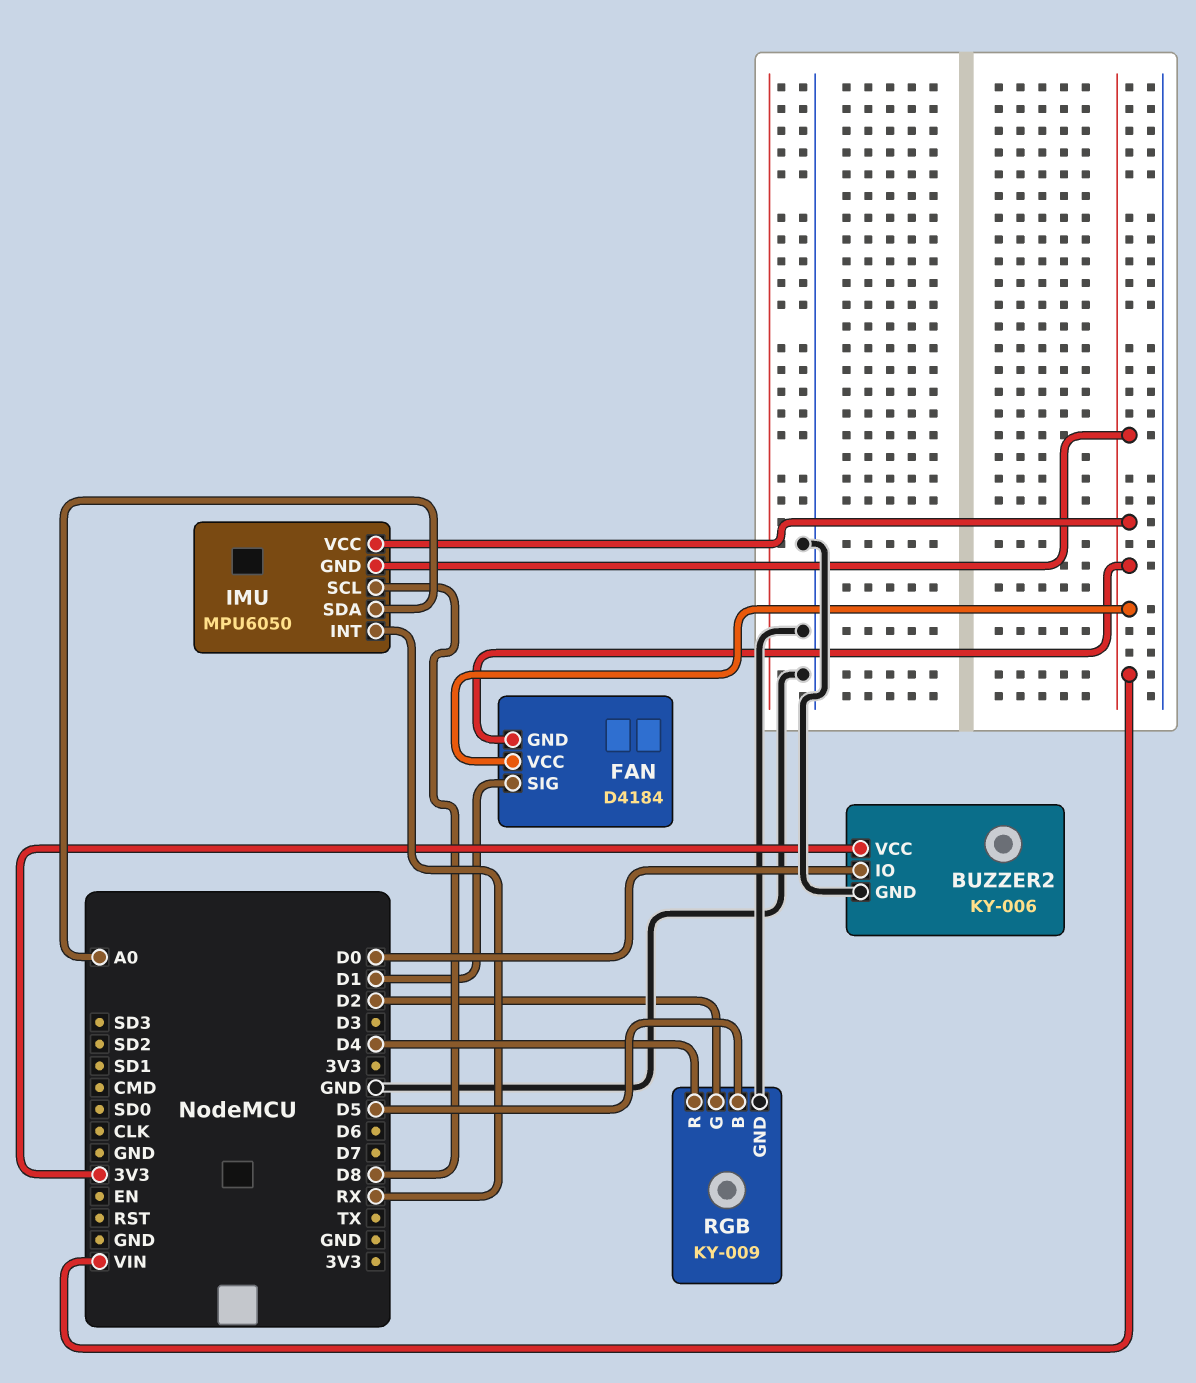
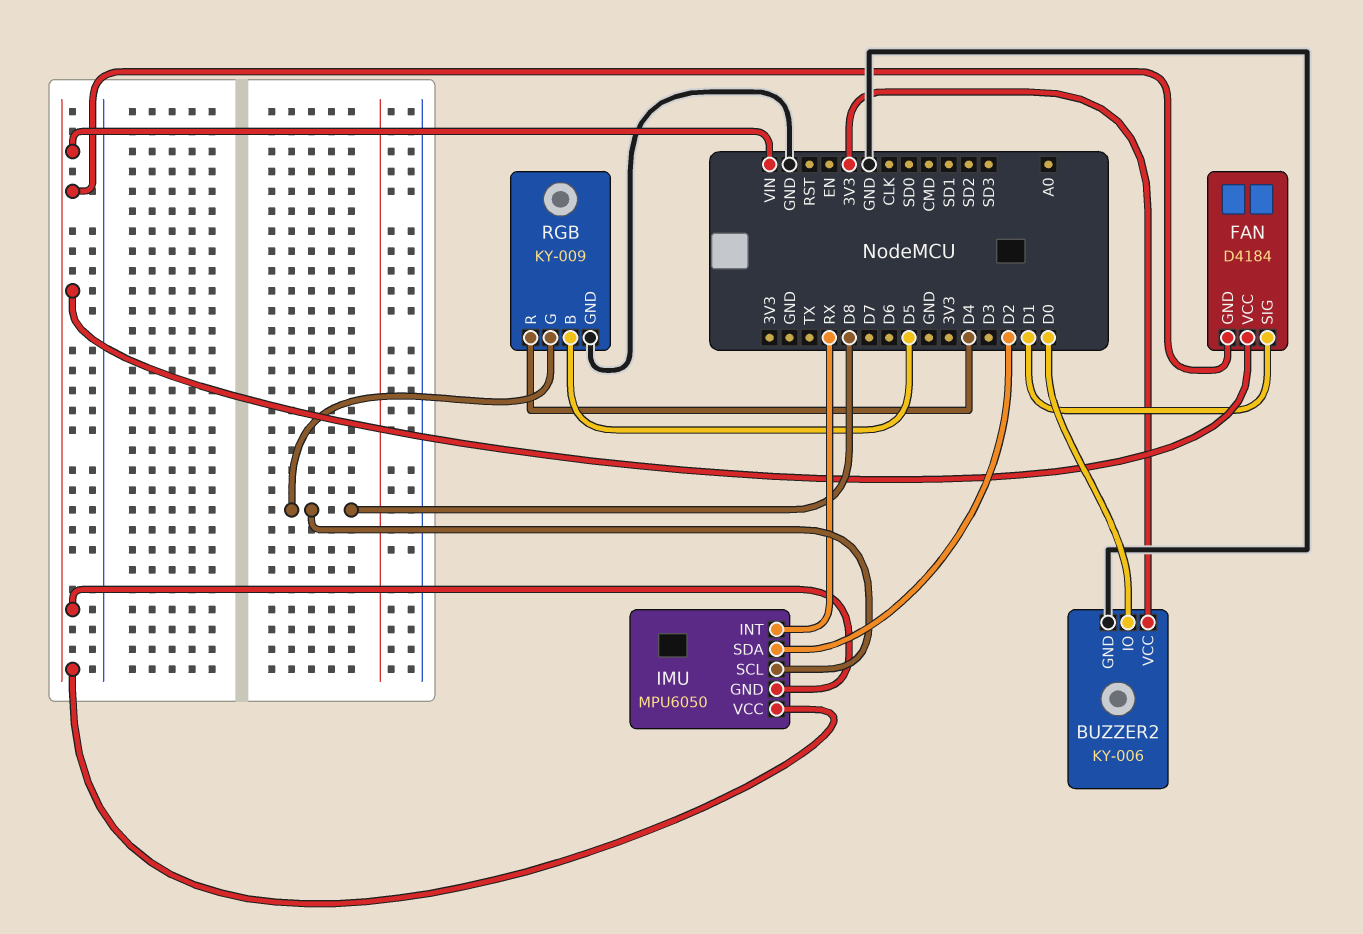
IMU pin SDA: A0 -> D2
RGB pin G: D2 -> D8

